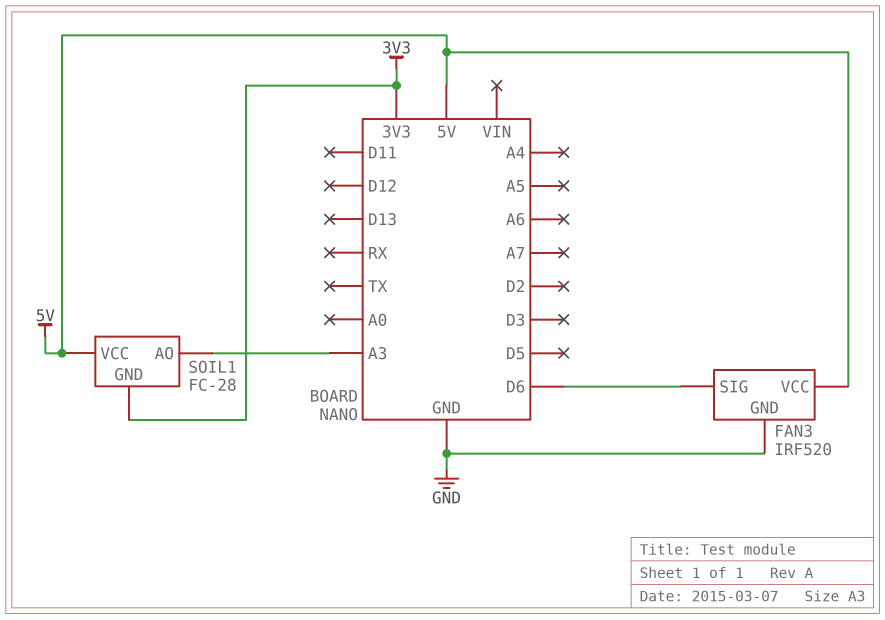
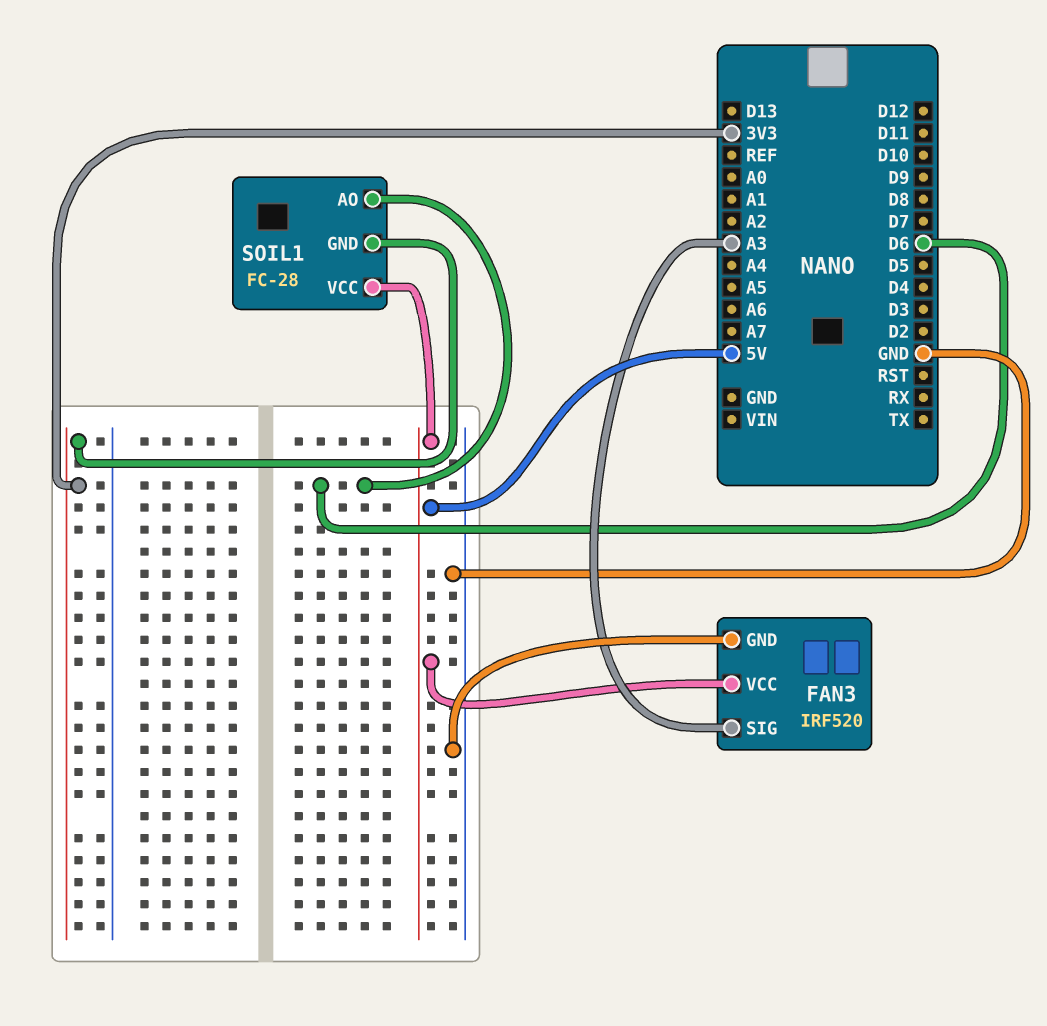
FAN3 pin SIG: D6 -> A3
SOIL1 pin AO: A3 -> D6

